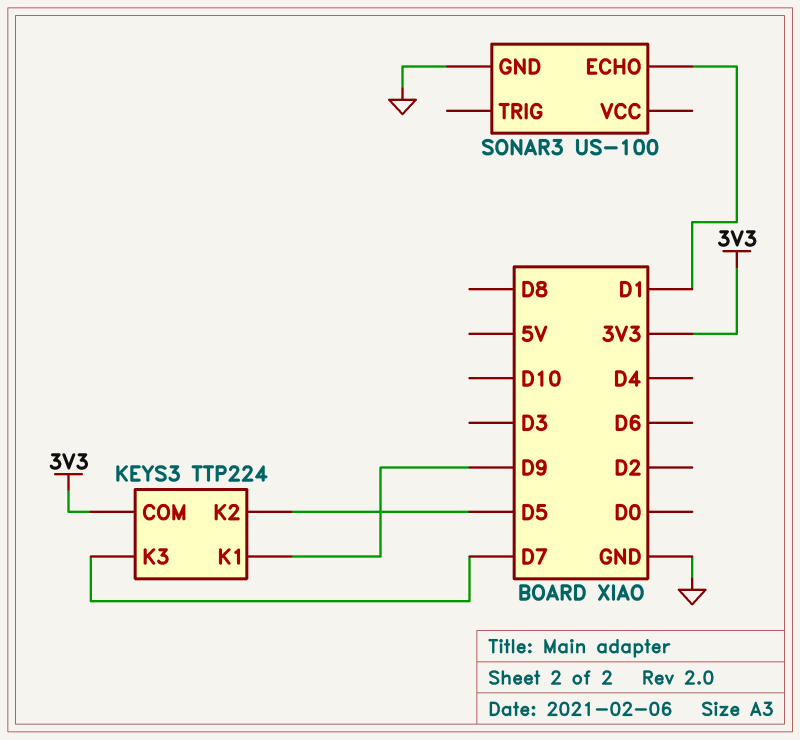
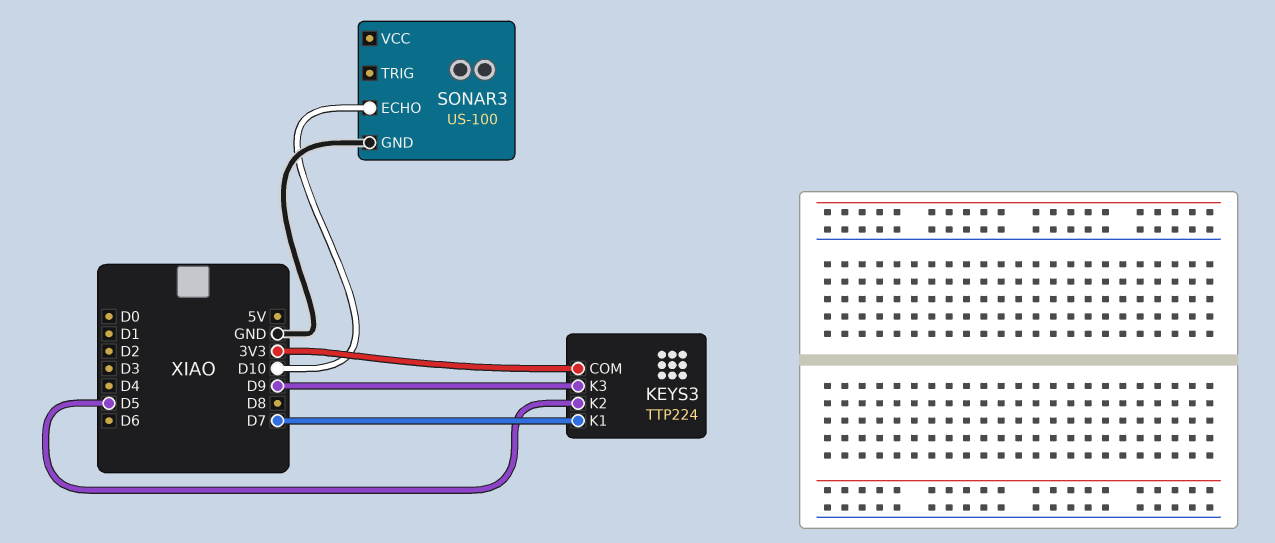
KEYS3 pin K1: D9 -> D7
KEYS3 pin K3: D7 -> D9
SONAR3 pin ECHO: D1 -> D10

